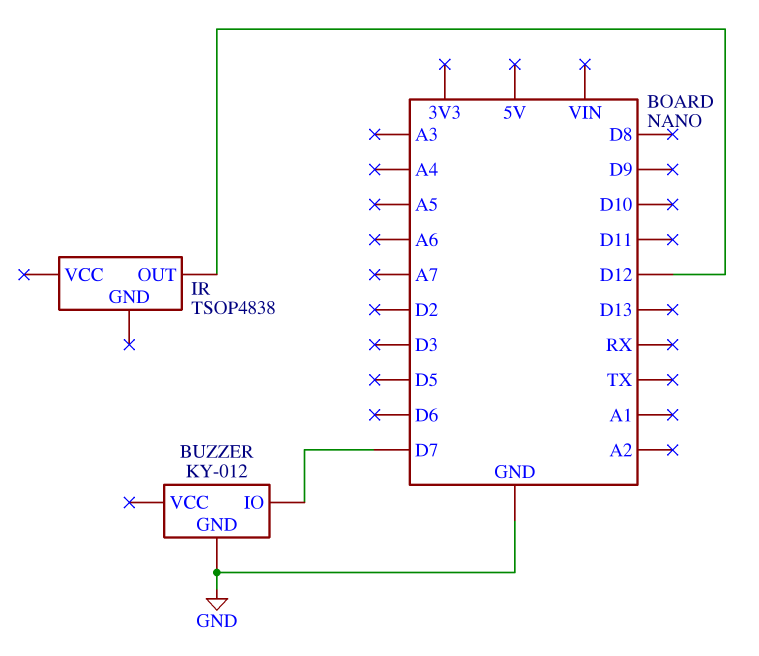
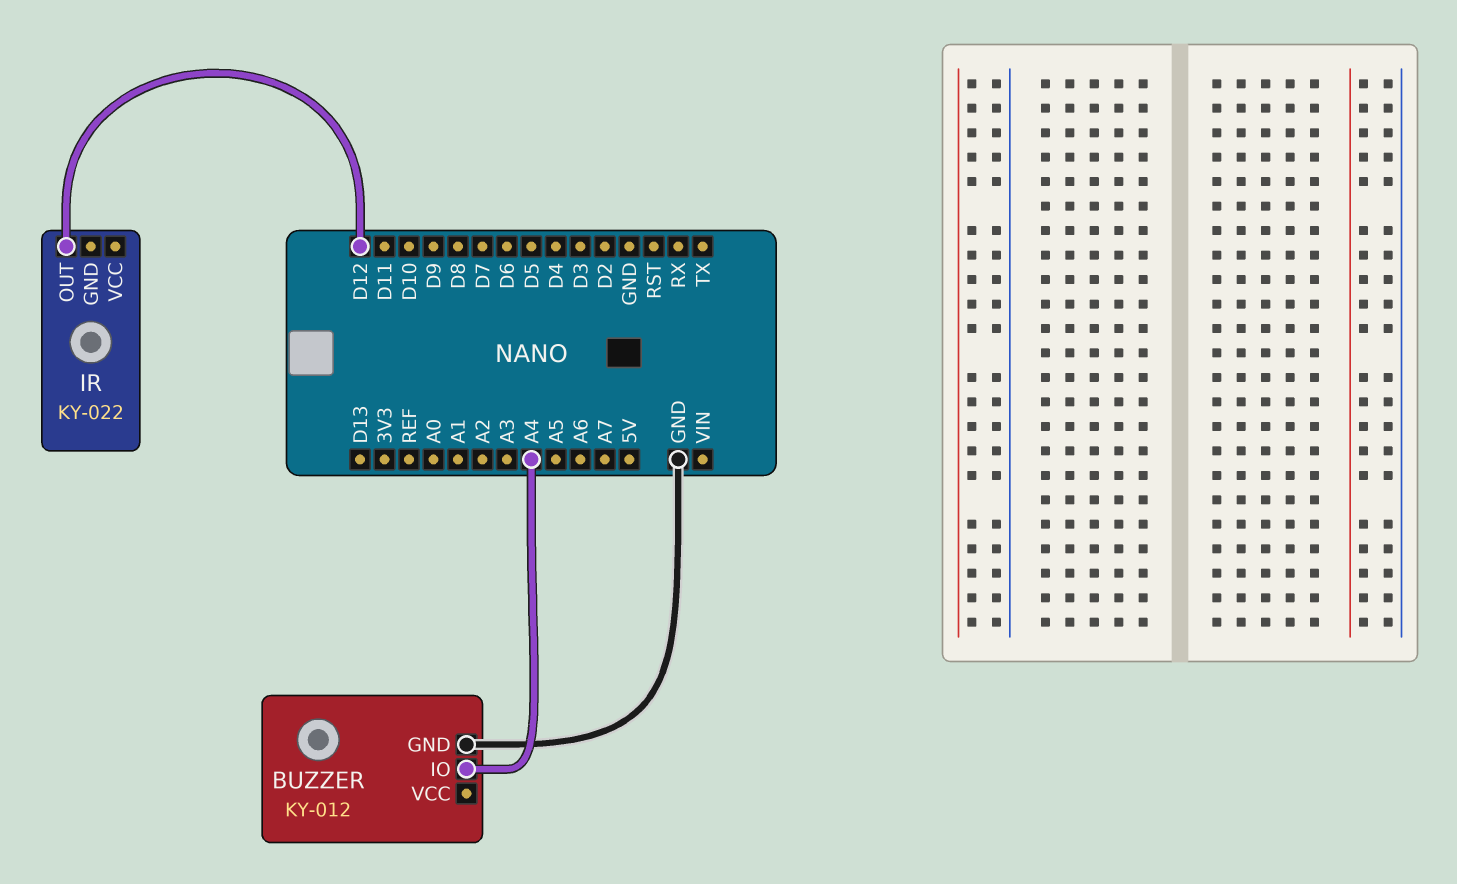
BUZZER pin IO: D7 -> A4
IR: TSOP4838 -> KY-022

